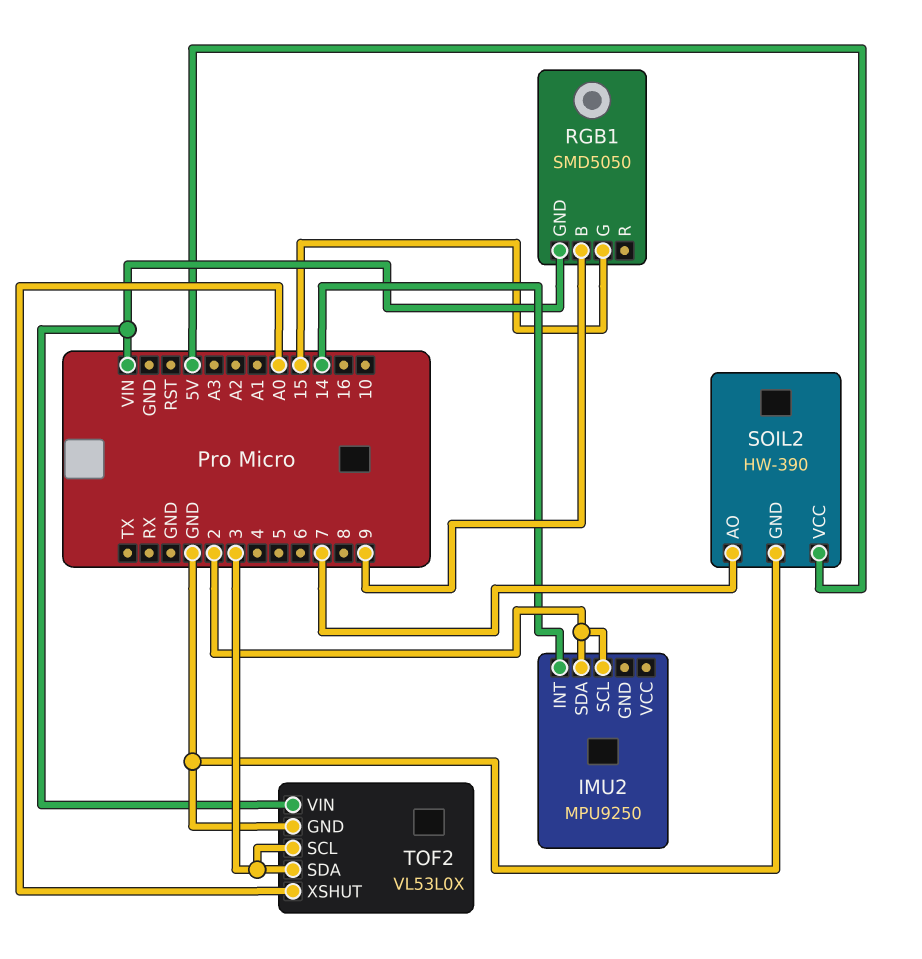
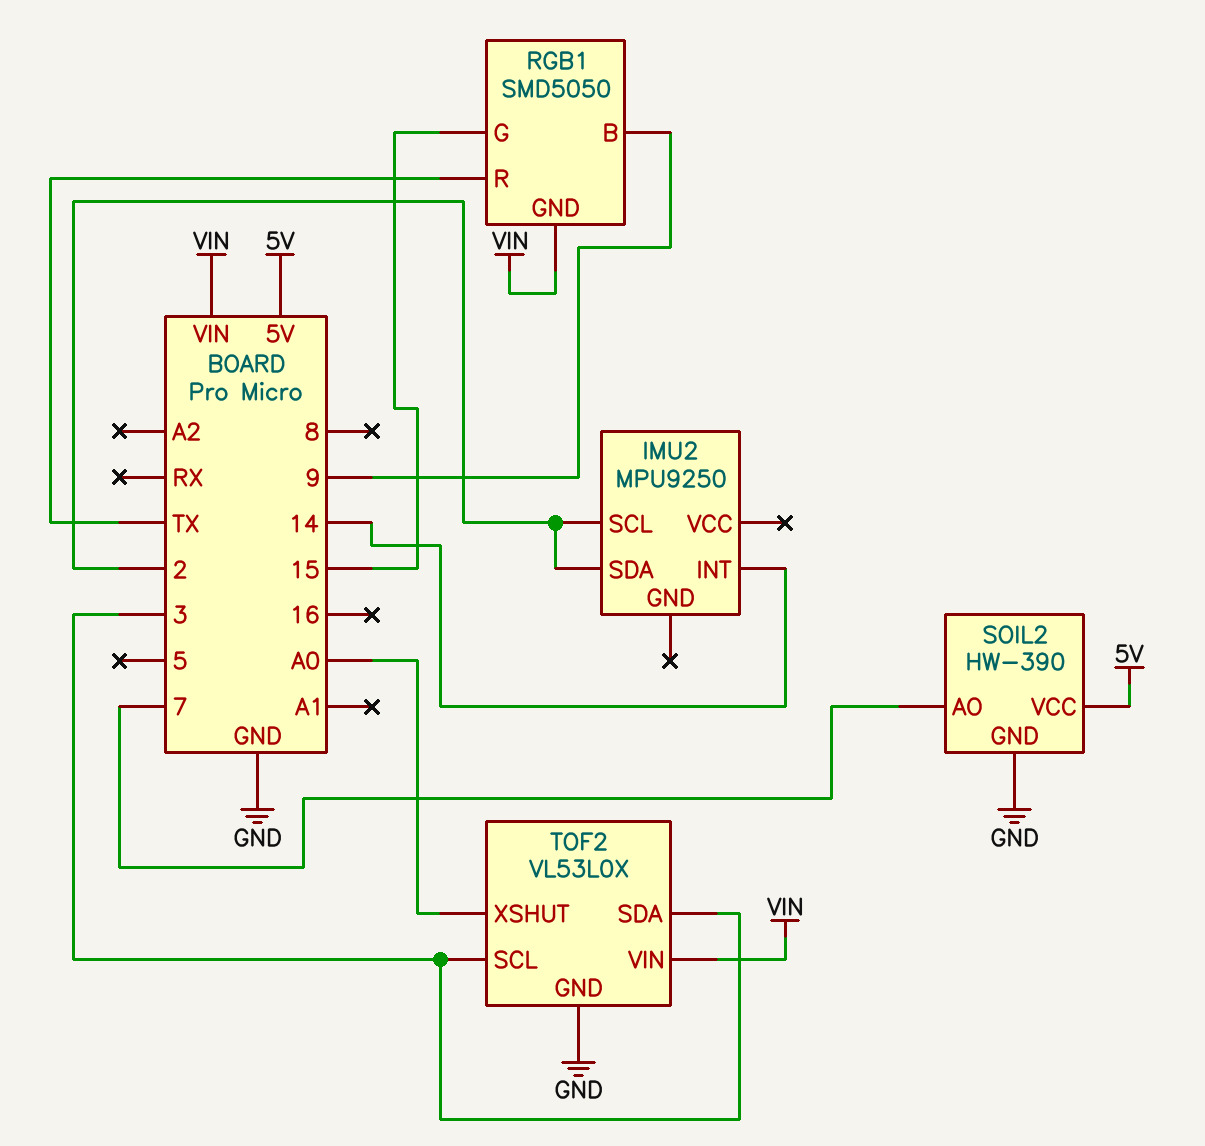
RGB1 pin R: none -> TX

